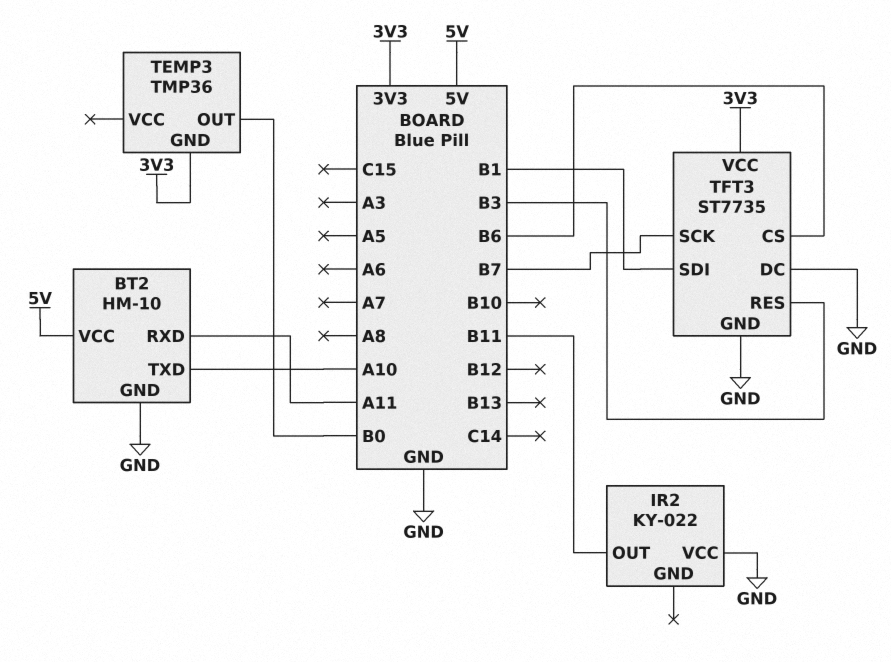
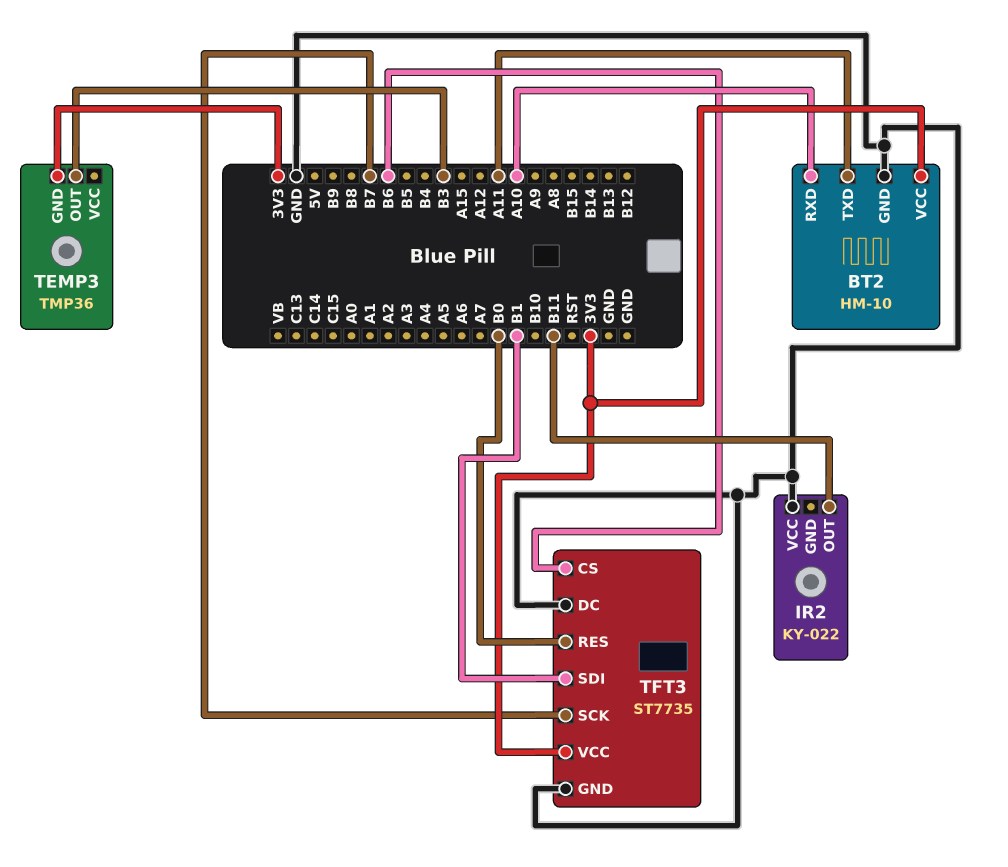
BT2 pin RXD: A11 -> A10
BT2 pin TXD: A10 -> A11
BT2 pin VCC: 5V -> 3V3
TEMP3 pin OUT: B0 -> B3
TFT3 pin RES: B3 -> B0

